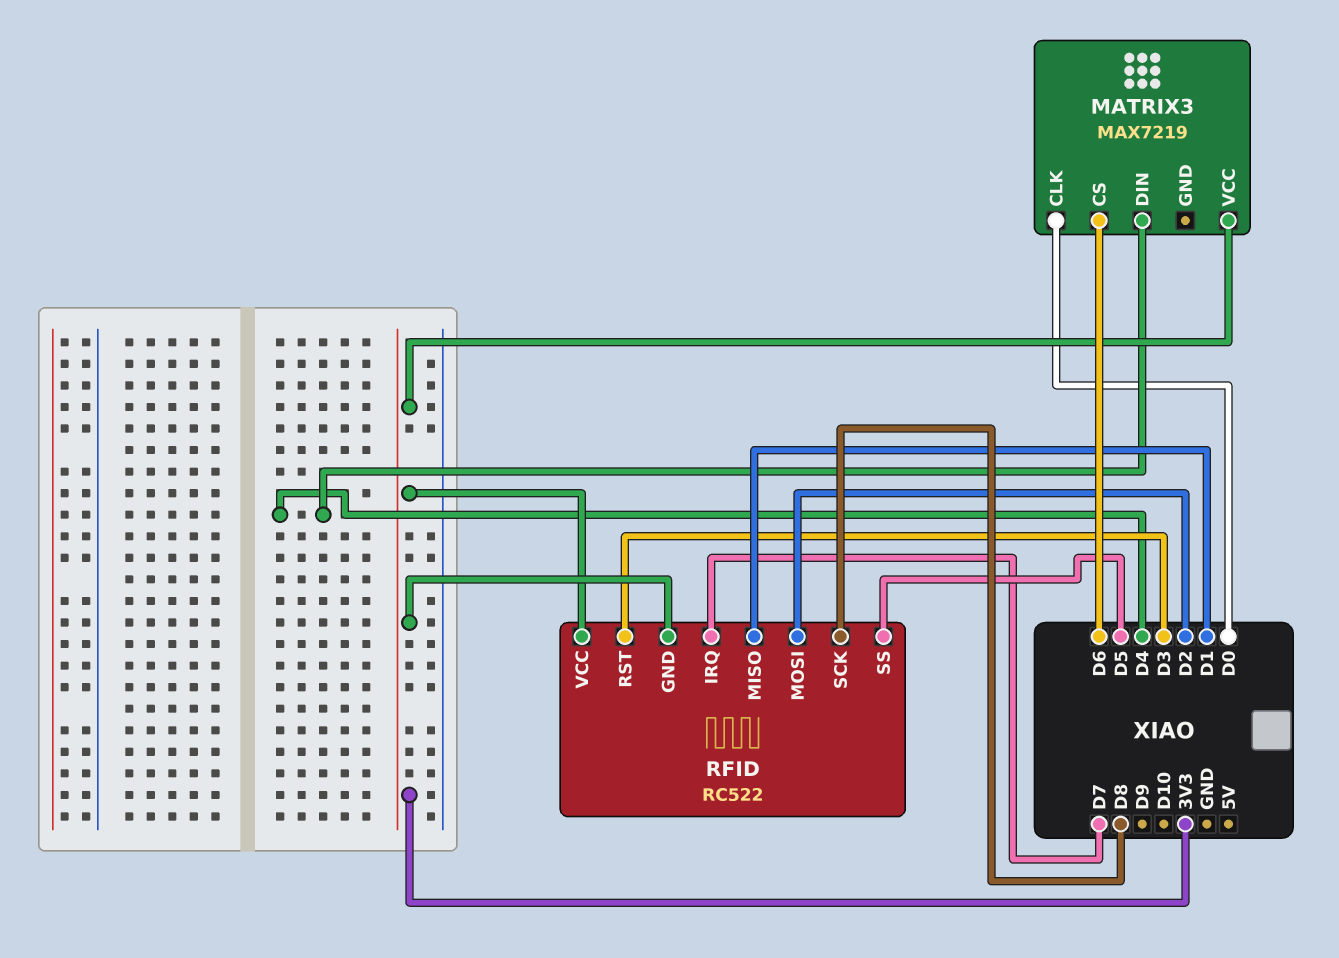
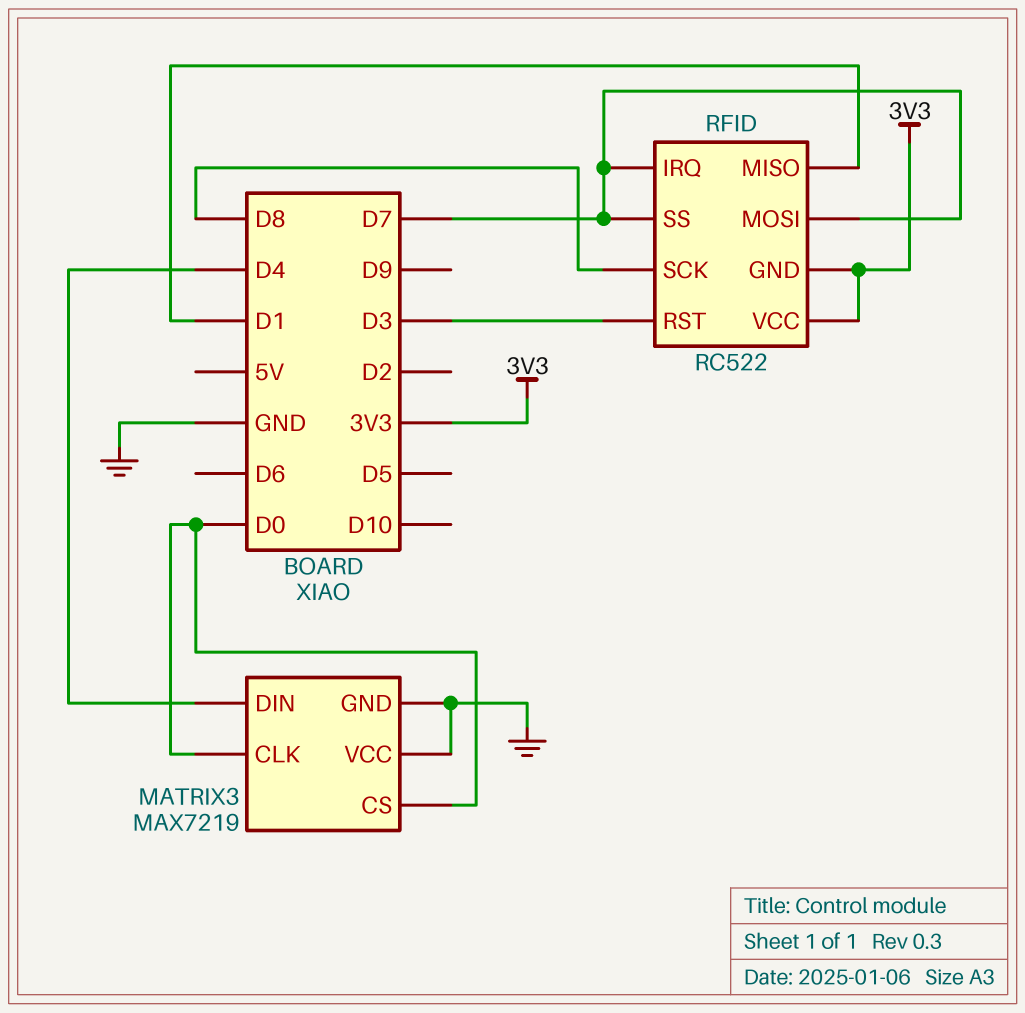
MATRIX3 pin CS: D6 -> D0
MATRIX3 pin GND: none -> GND
MATRIX3 pin VCC: 3V3 -> GND
RFID pin MOSI: D2 -> D7
RFID pin SS: D5 -> D7

